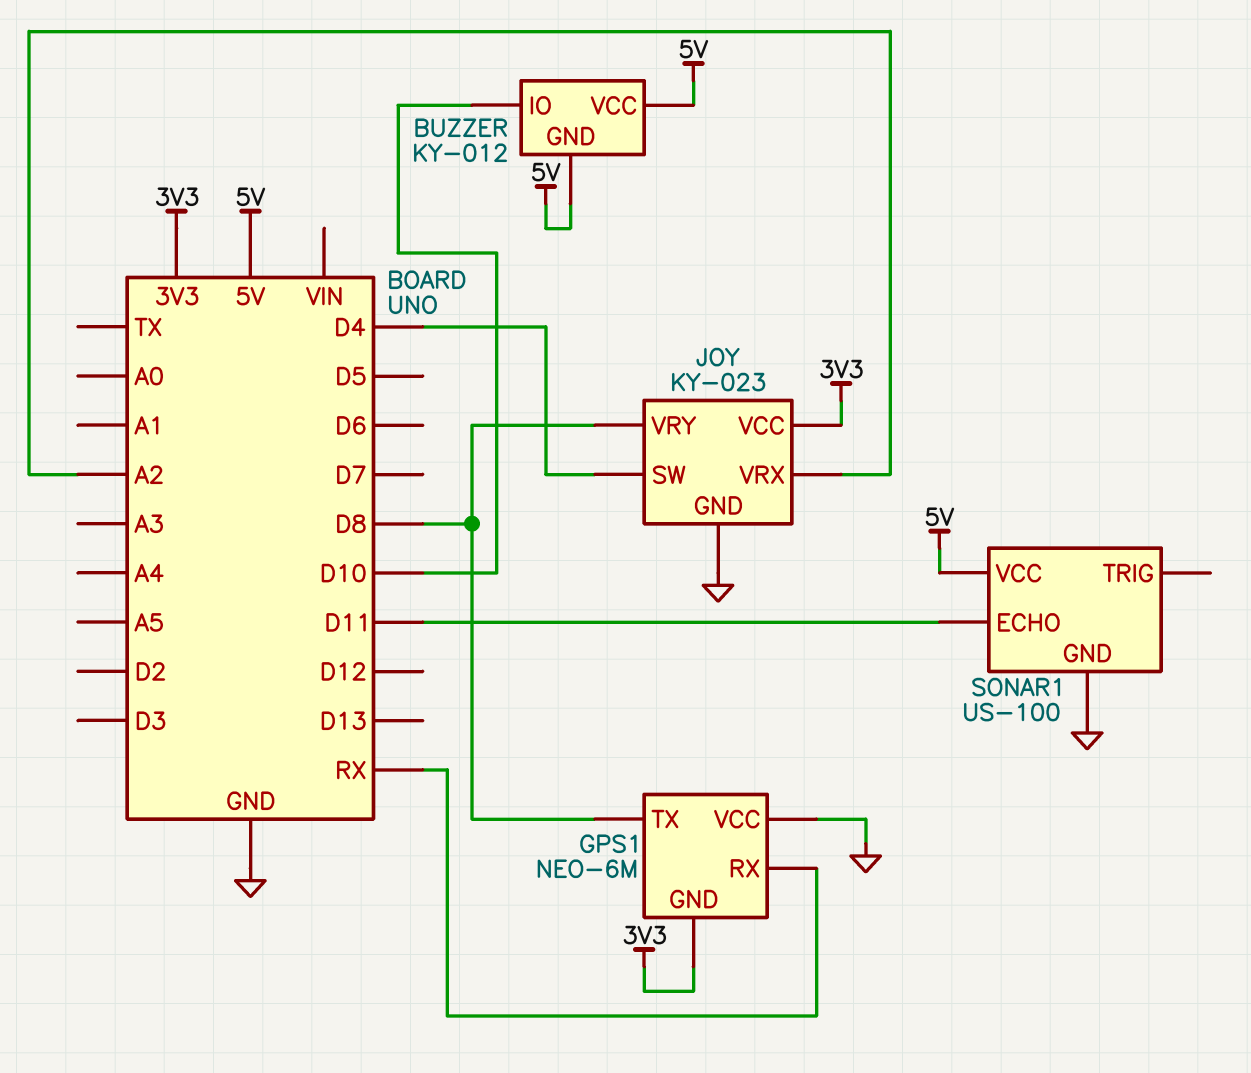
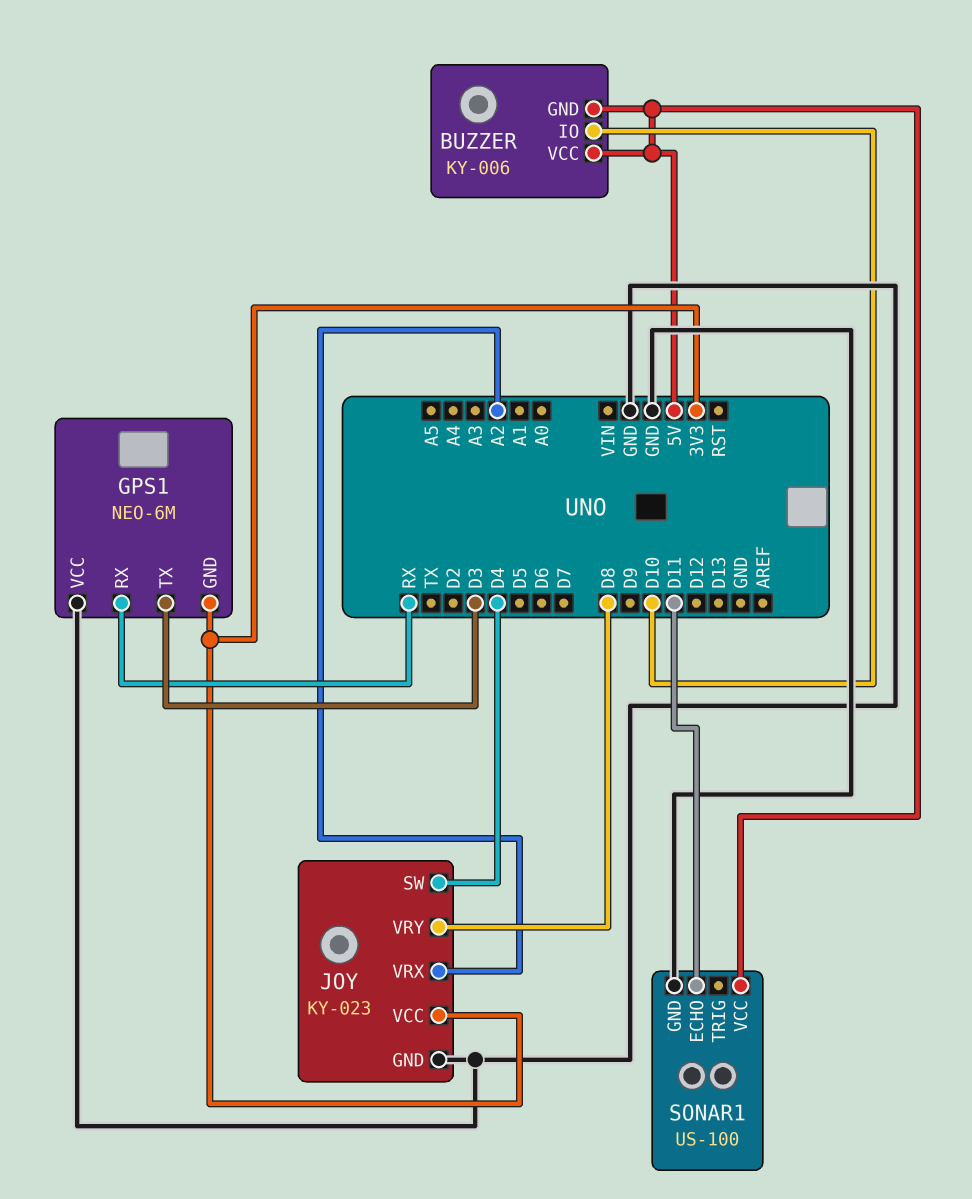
BUZZER: KY-012 -> KY-006
GPS1 pin TX: D8 -> D3

